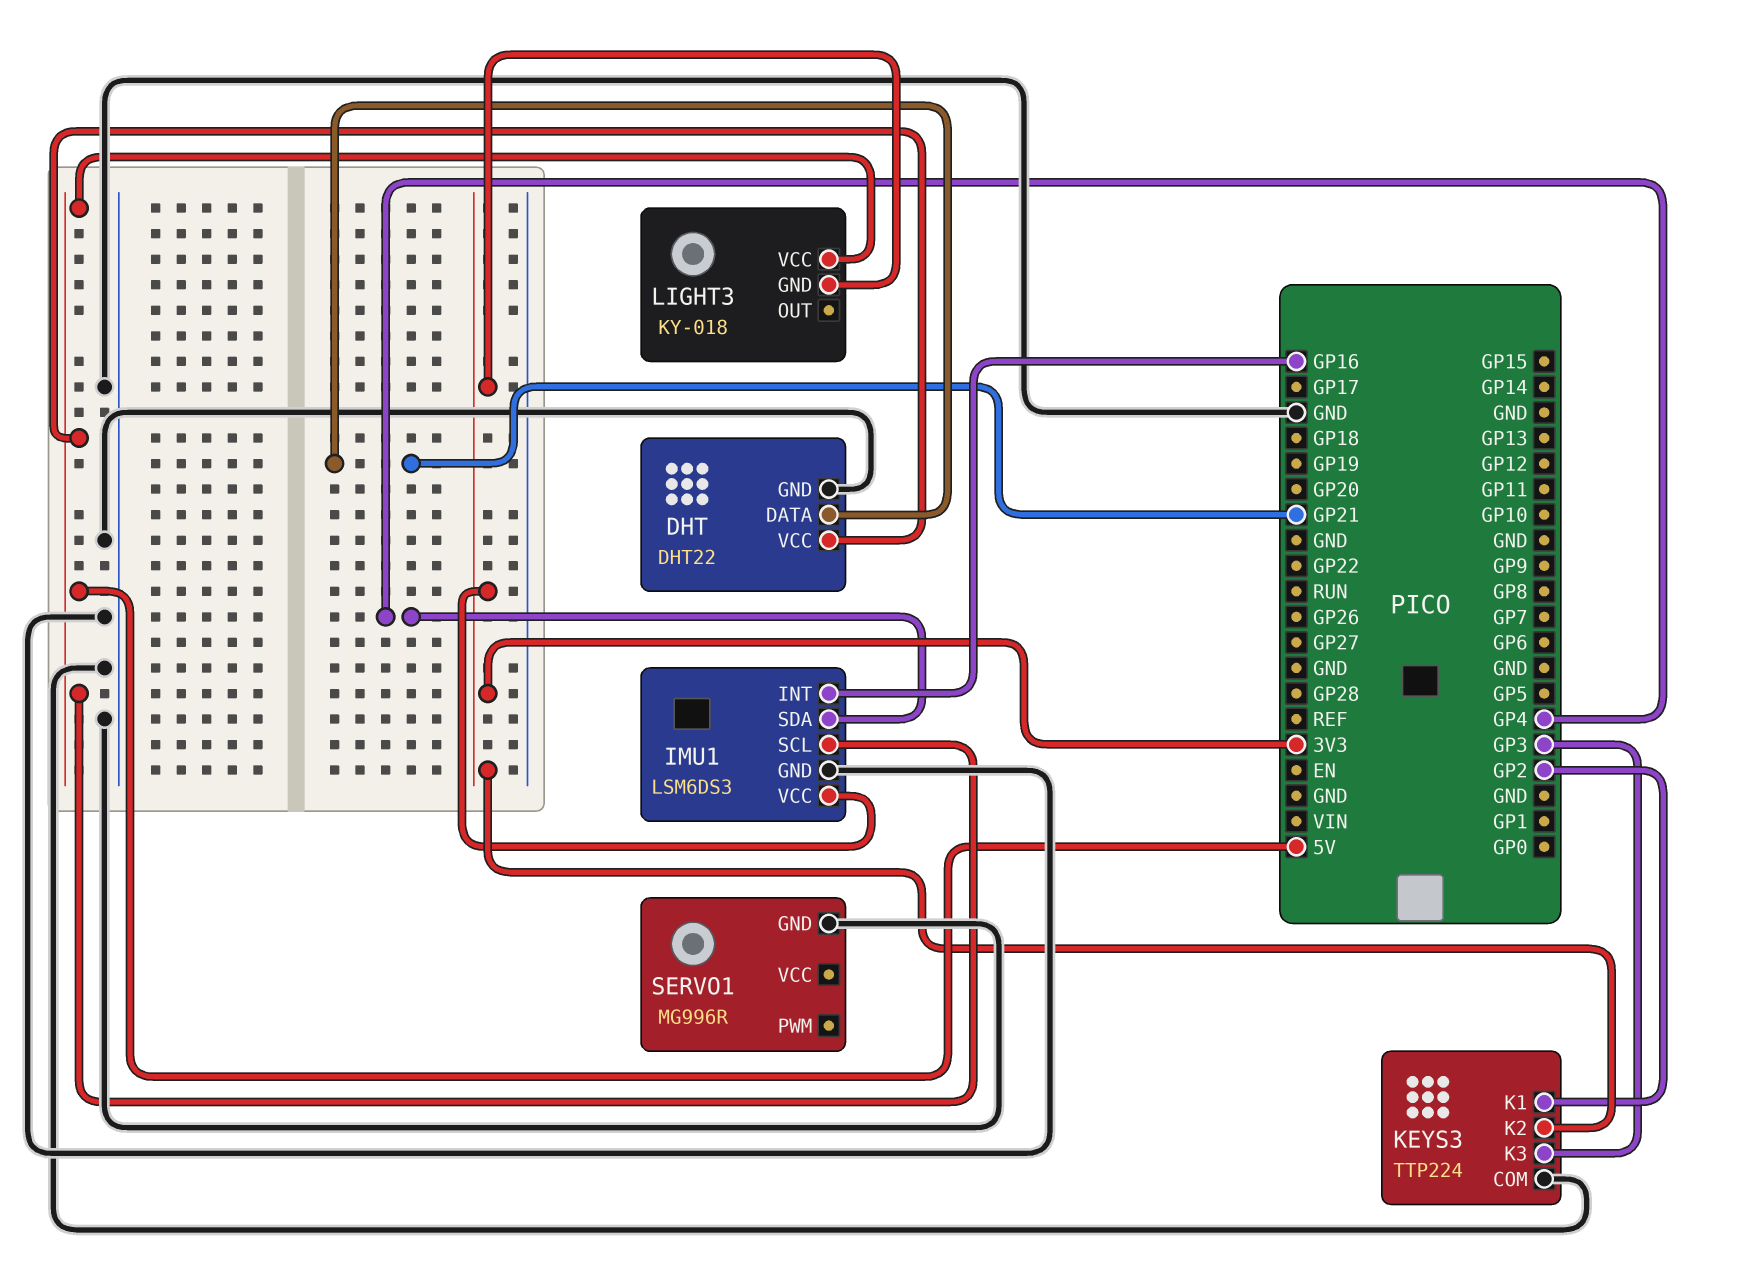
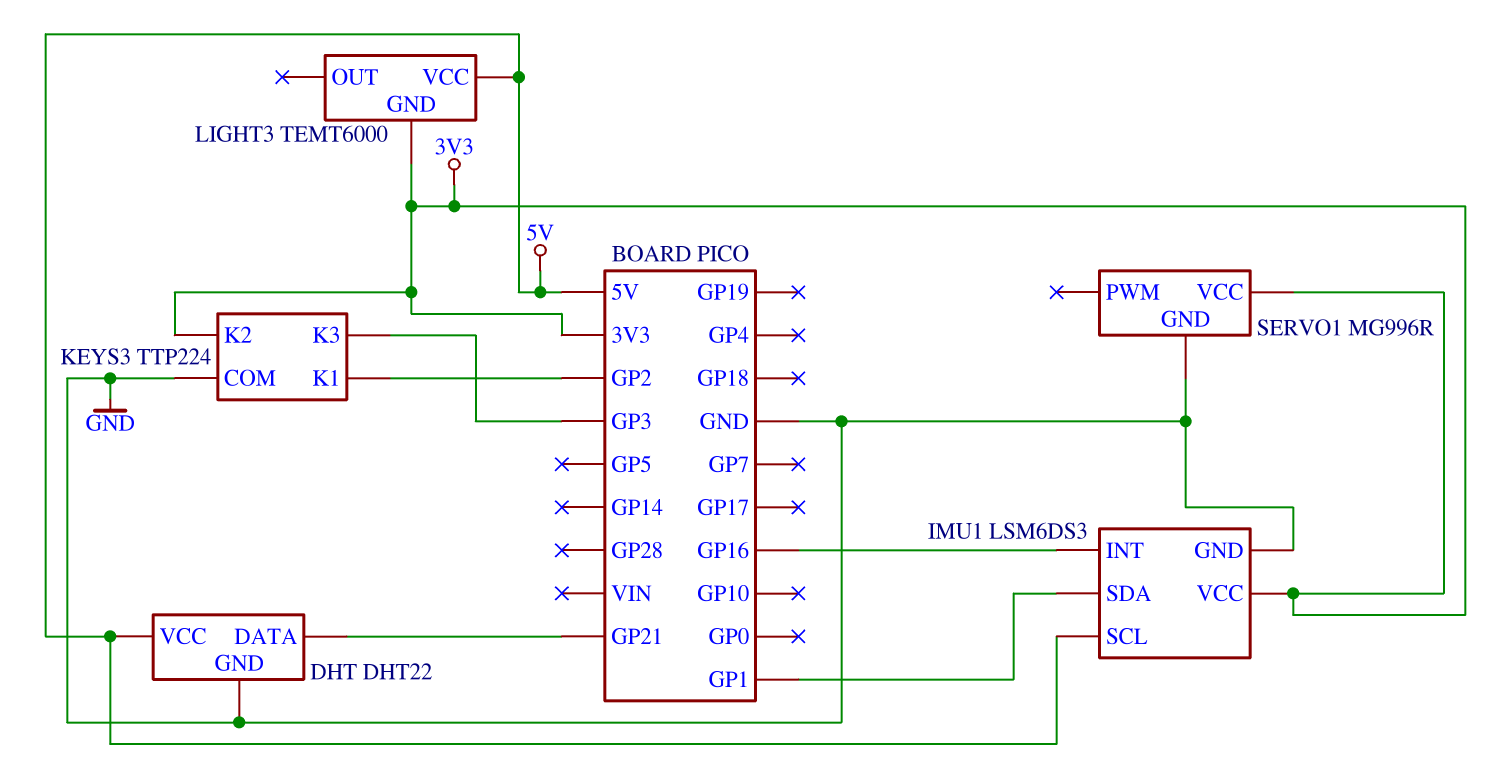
IMU1 pin SDA: GP4 -> GP1
LIGHT3: KY-018 -> TEMT6000
SERVO1 pin VCC: none -> 3V3

